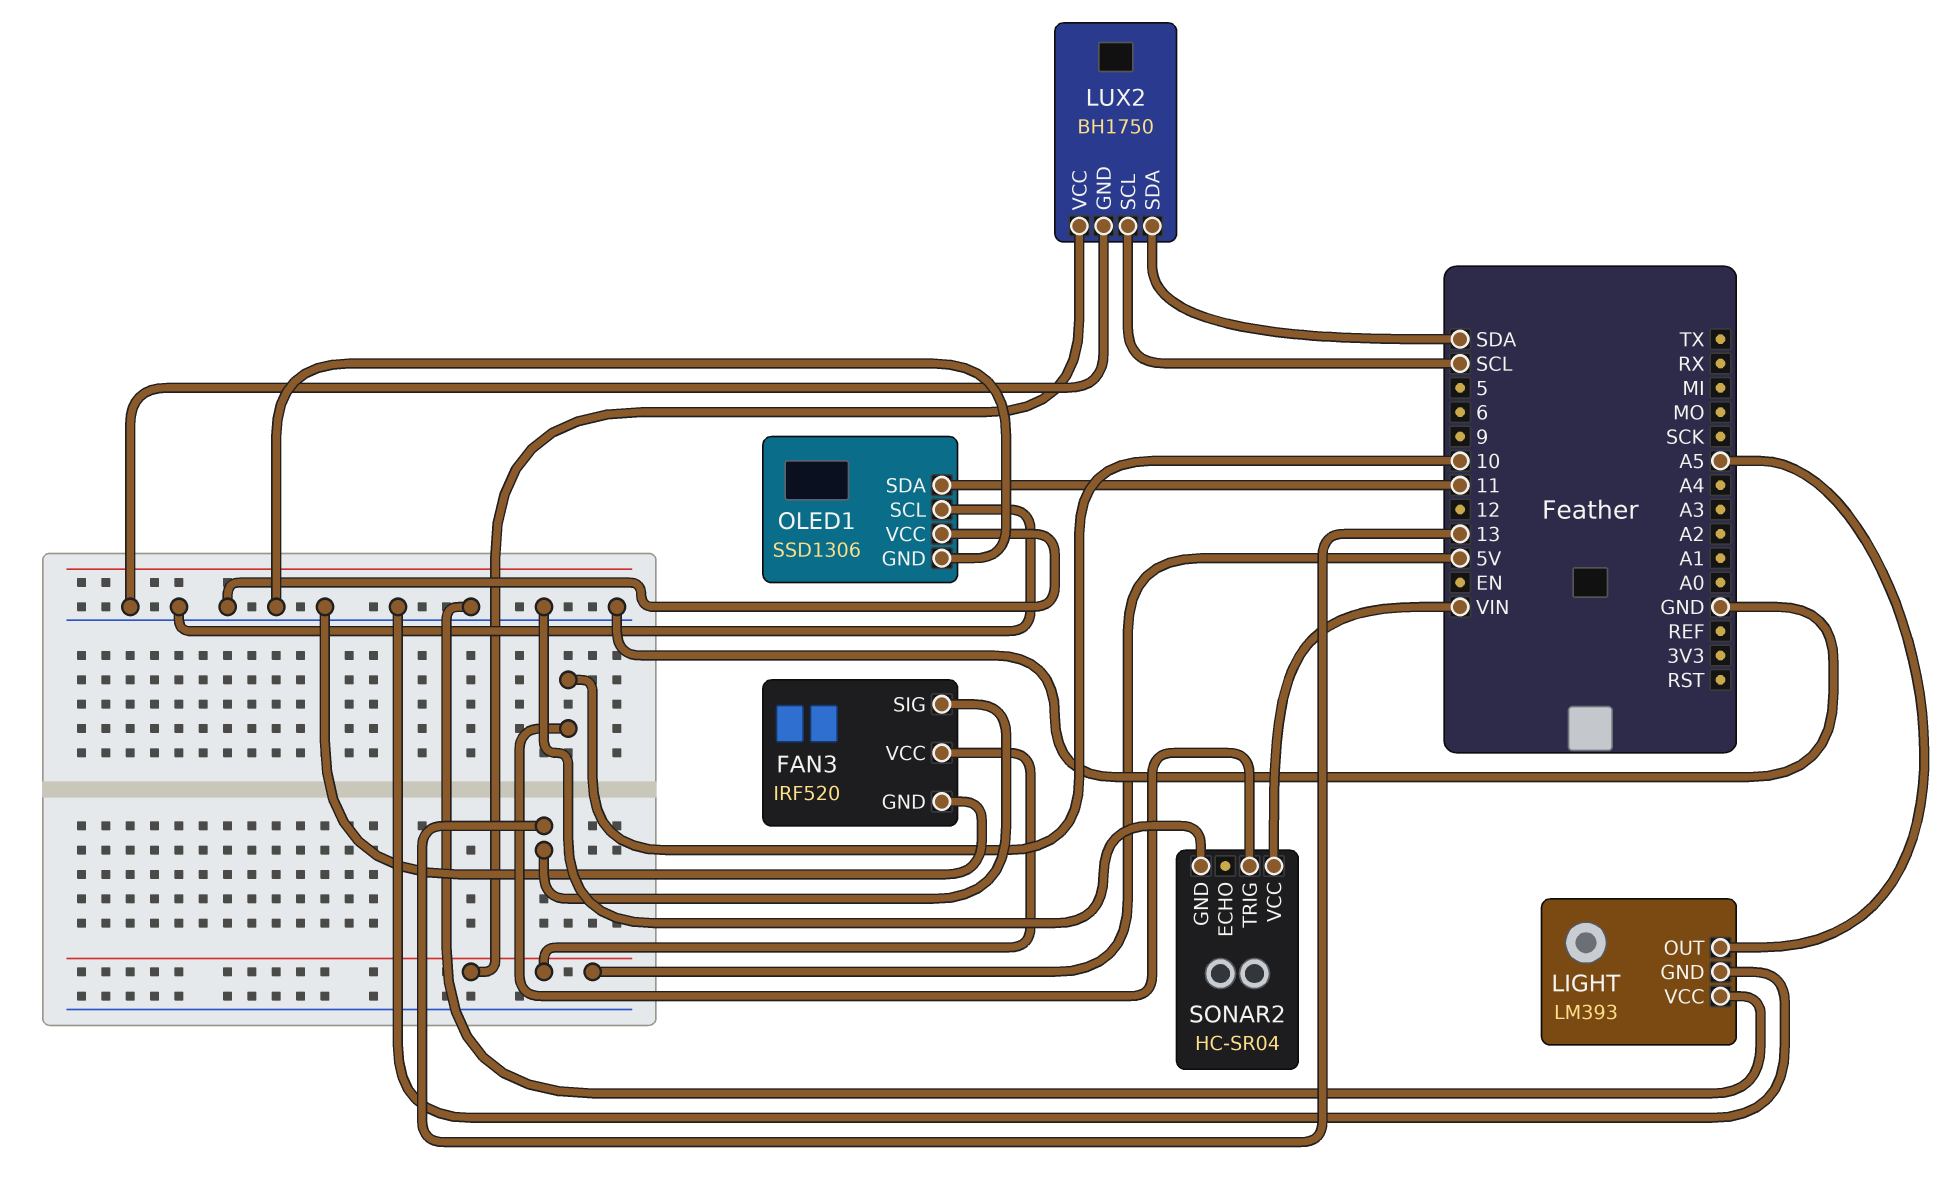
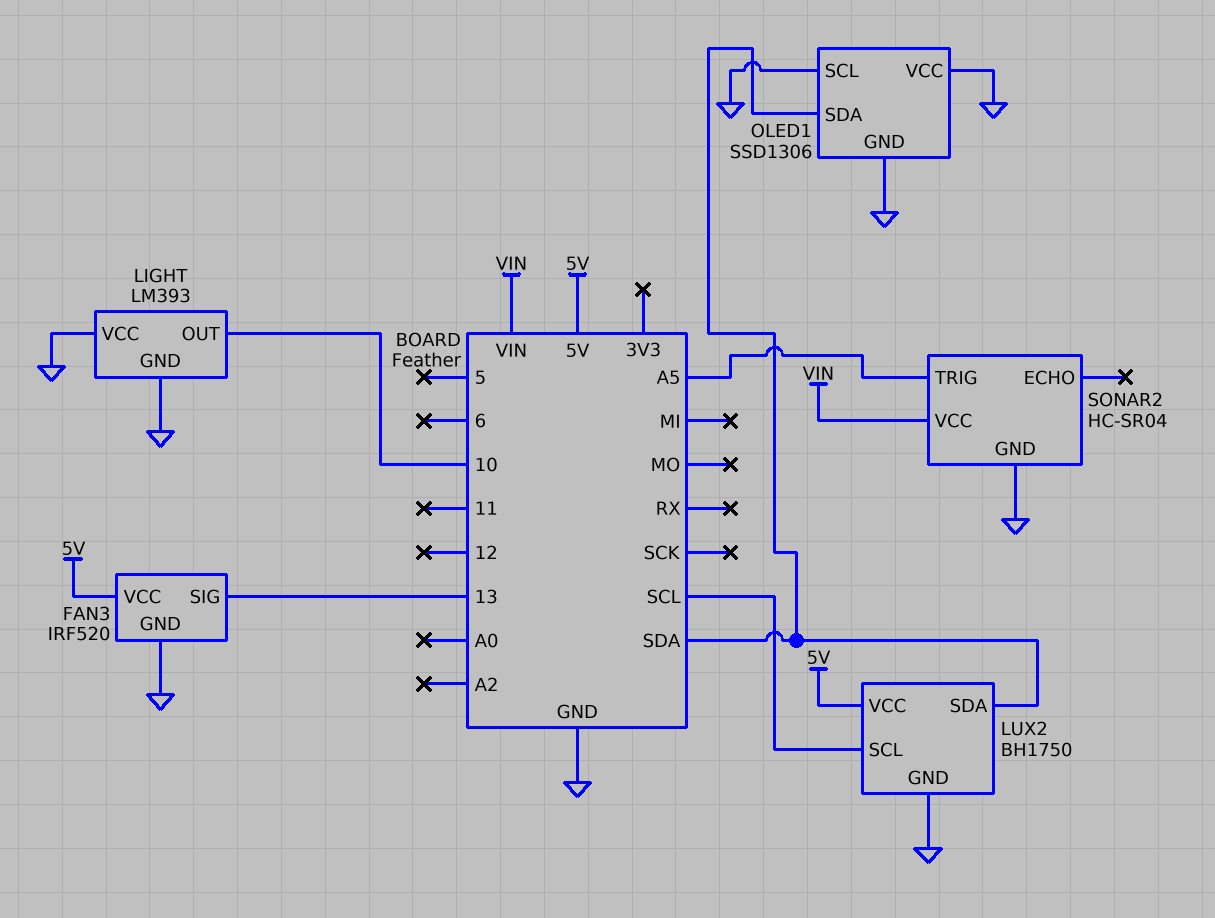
LIGHT pin OUT: A5 -> 10
OLED1 pin SDA: 11 -> SDA
SONAR2 pin TRIG: 10 -> A5

